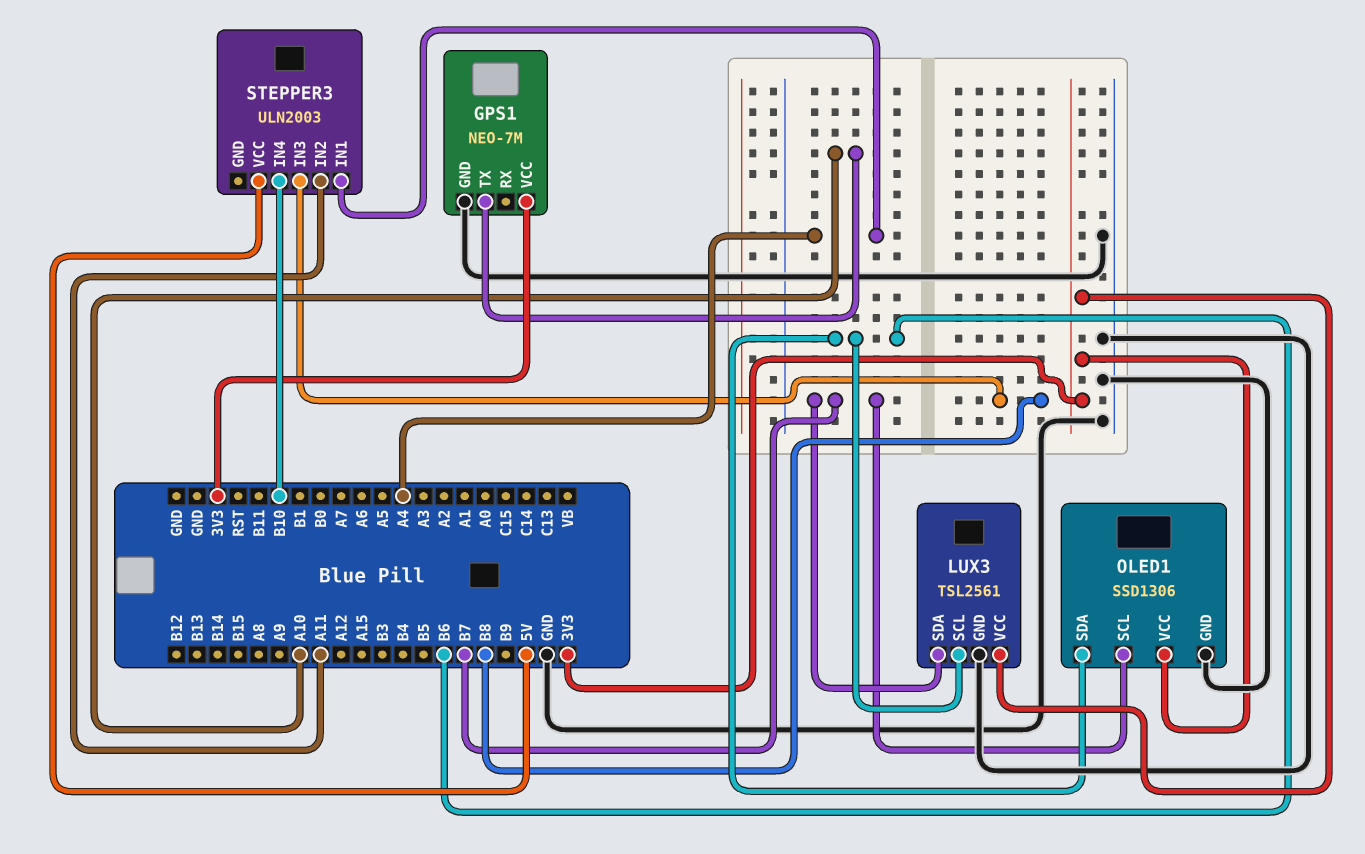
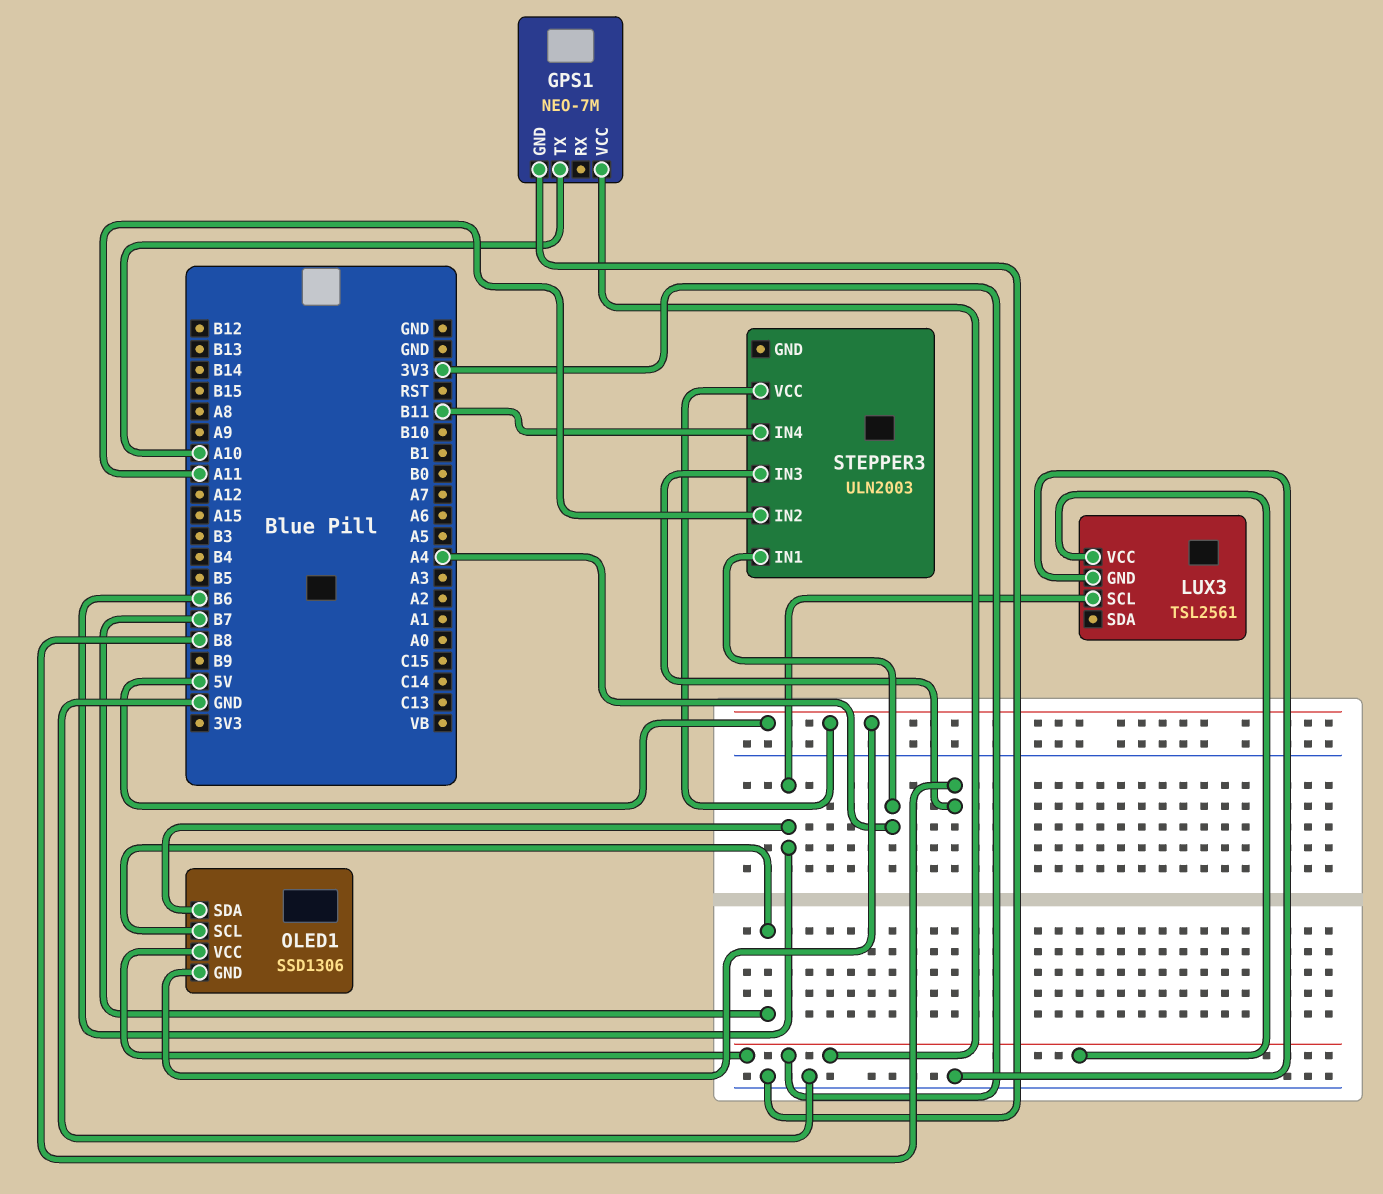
LUX3 pin SDA: B7 -> none
OLED1 pin GND: GND -> 5V
STEPPER3 pin IN4: B10 -> B11

